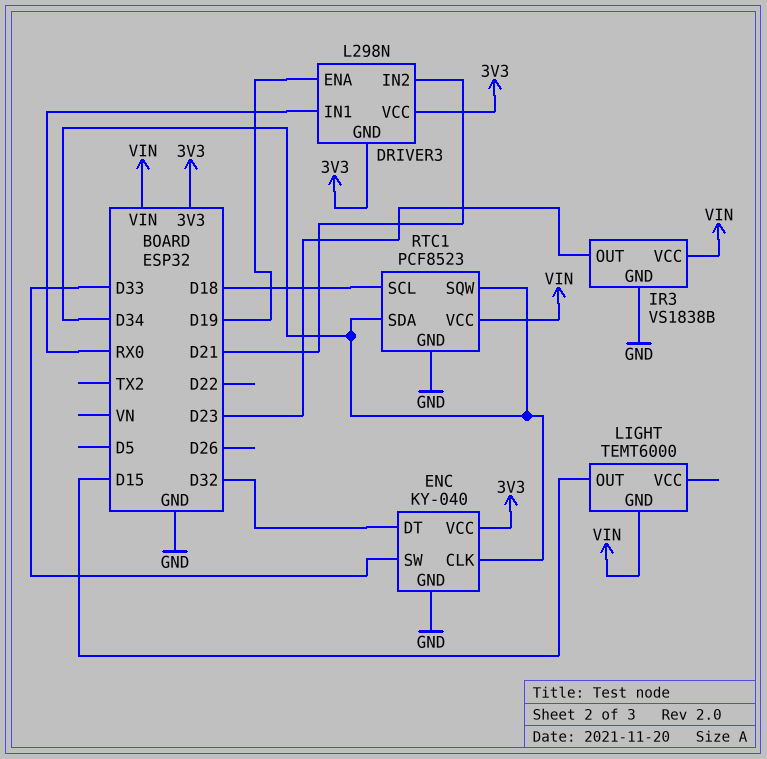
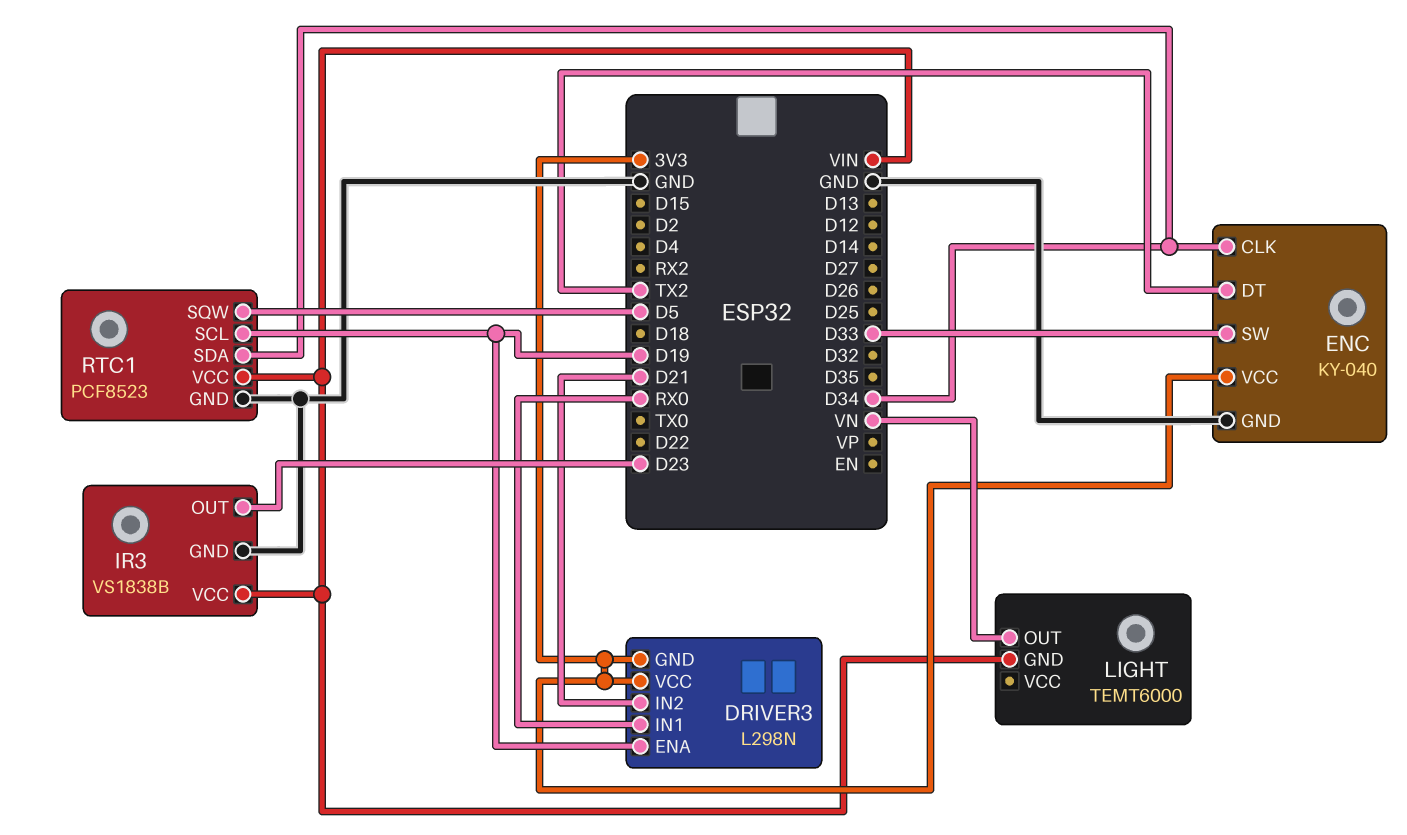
ENC pin DT: D32 -> TX2
LIGHT pin OUT: D15 -> VN
RTC1 pin SCL: D18 -> D19
RTC1 pin SQW: D34 -> D5

